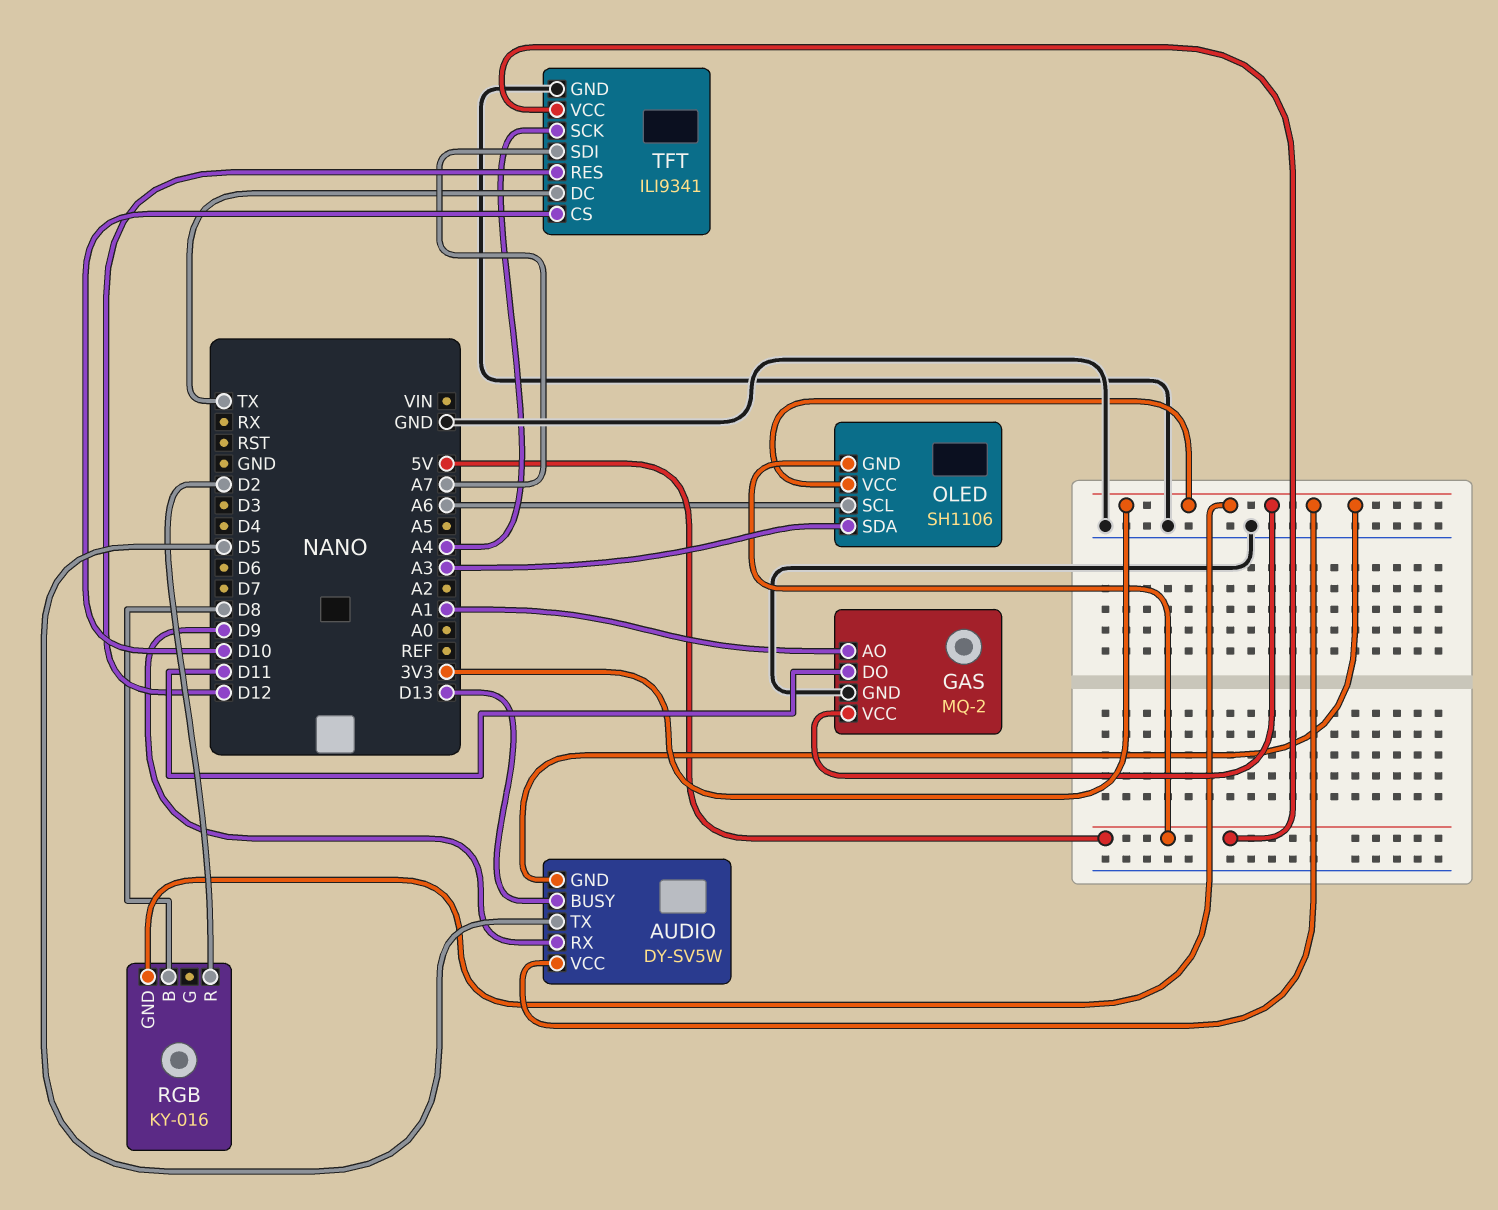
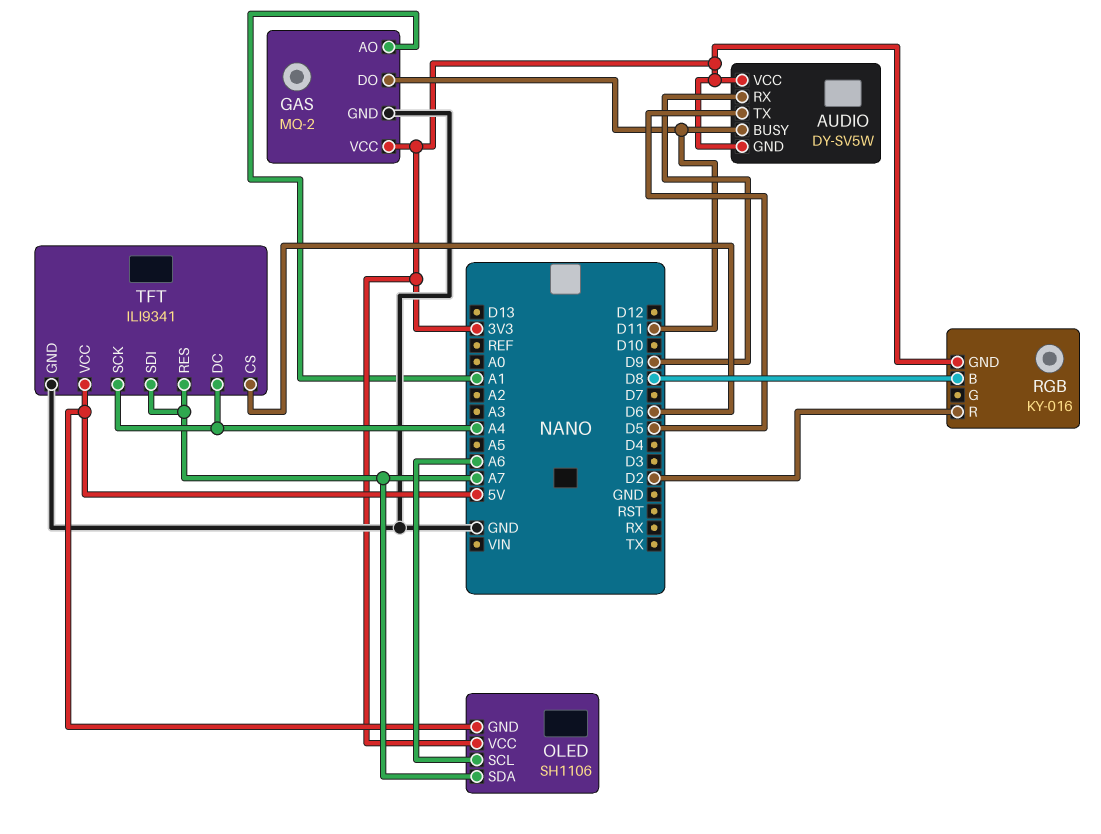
AUDIO pin BUSY: D13 -> D11
OLED pin SDA: A3 -> A7
TFT pin CS: D10 -> D6
TFT pin DC: TX -> A4
TFT pin RES: D12 -> A7

